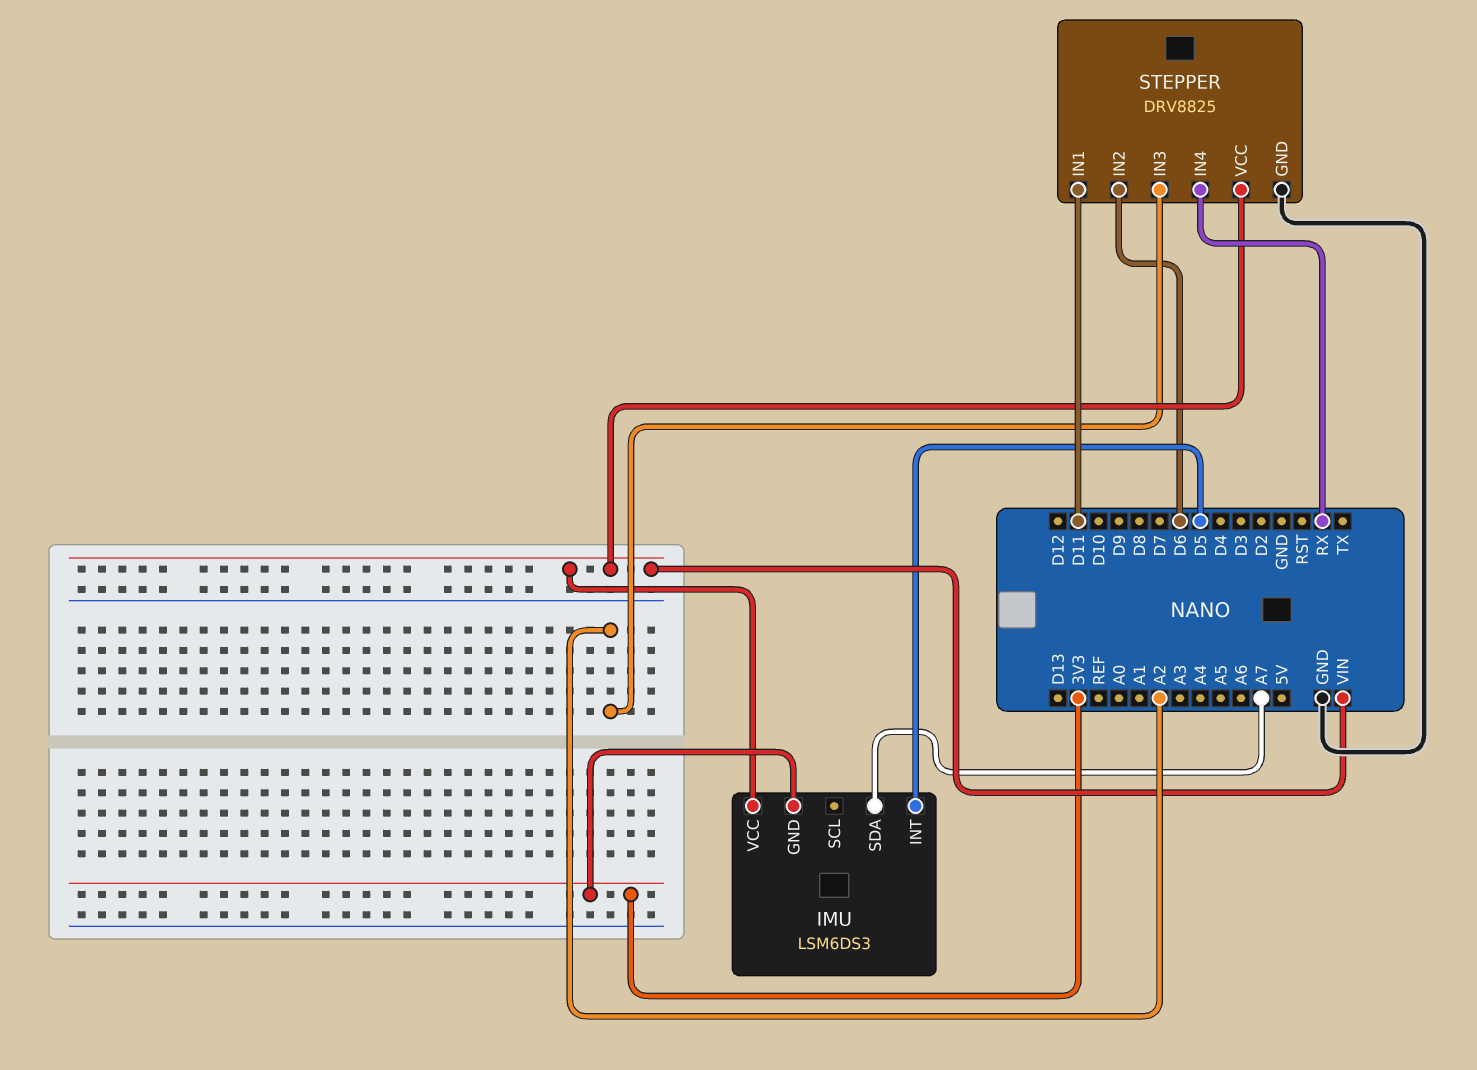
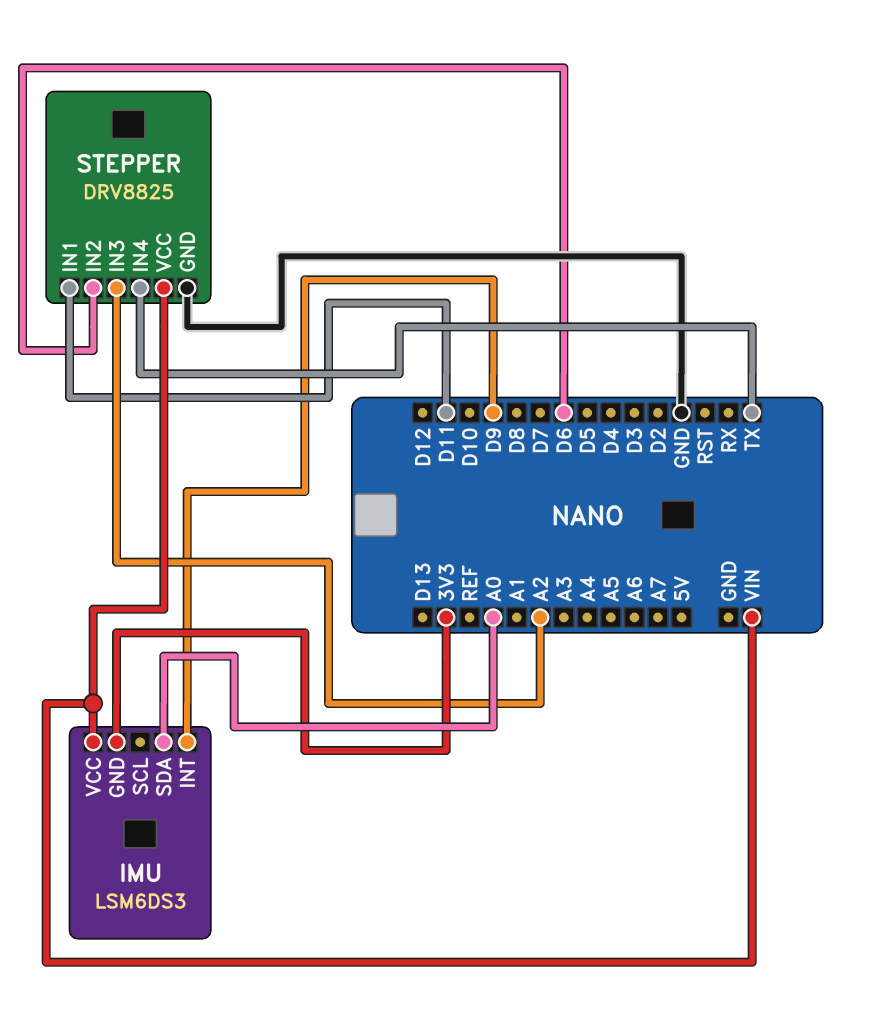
IMU pin INT: D5 -> D9
IMU pin SDA: A7 -> A0
STEPPER pin IN4: RX -> TX

